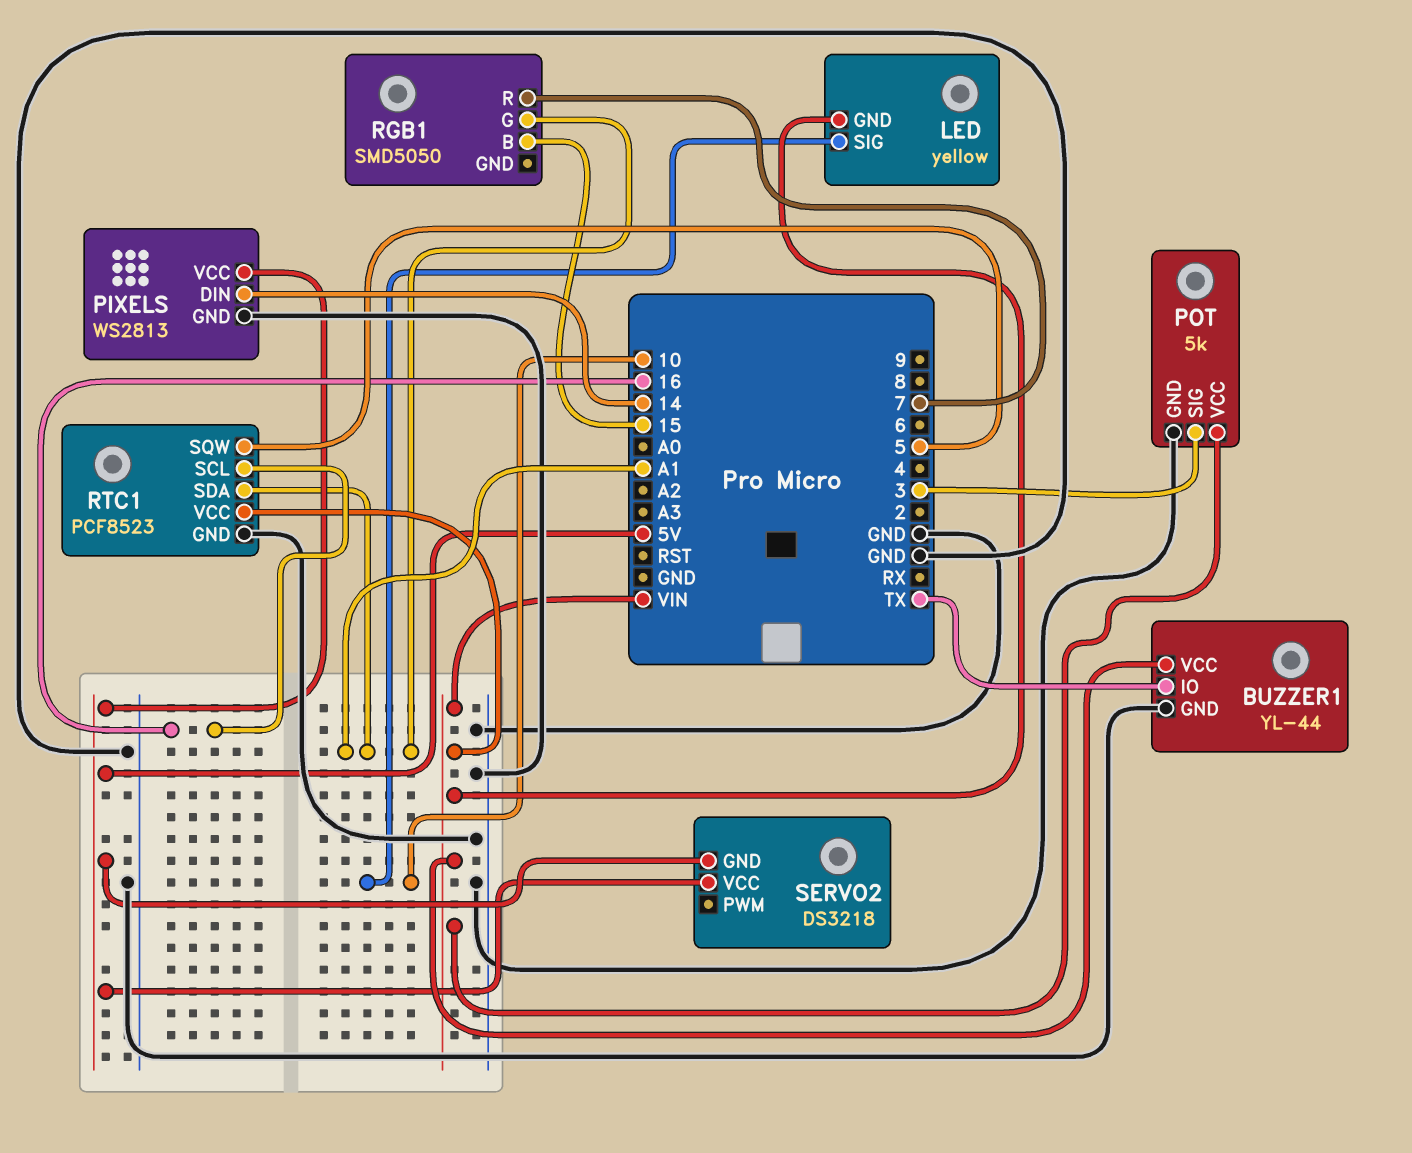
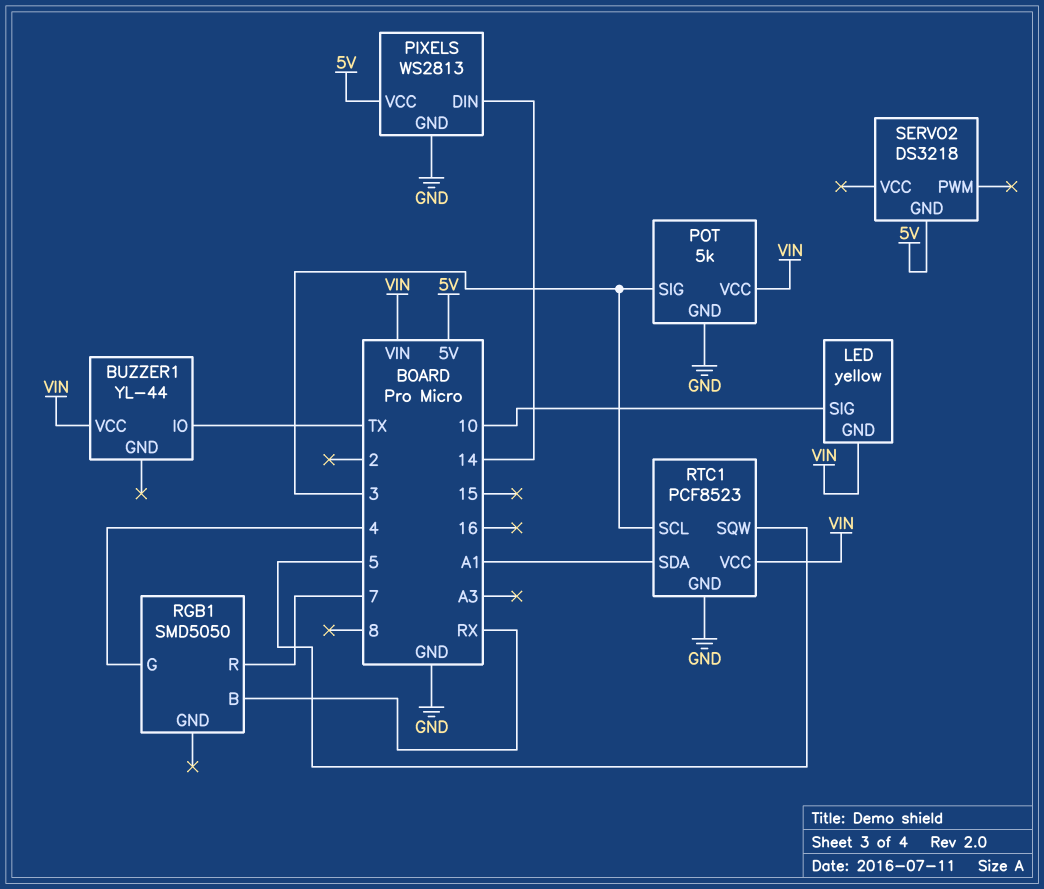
BUZZER1 pin GND: GND -> none
RGB1 pin B: 15 -> RX
RGB1 pin G: A1 -> 4
RTC1 pin SCL: 16 -> 3
SERVO2 pin VCC: 5V -> none

